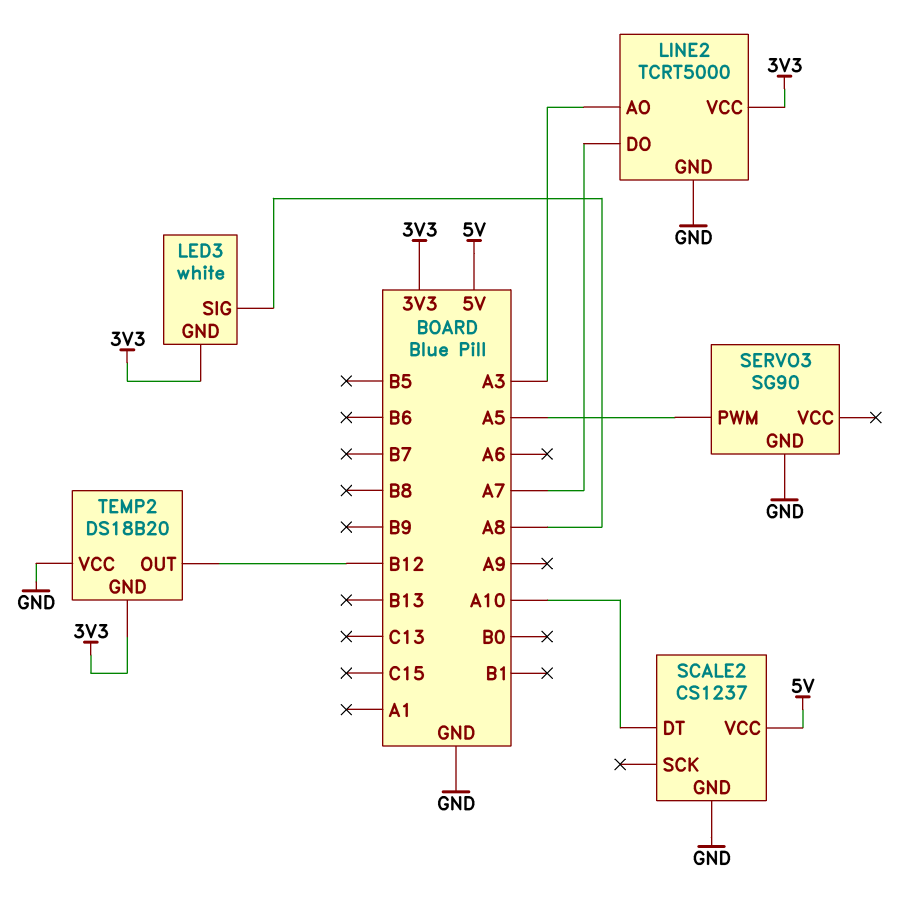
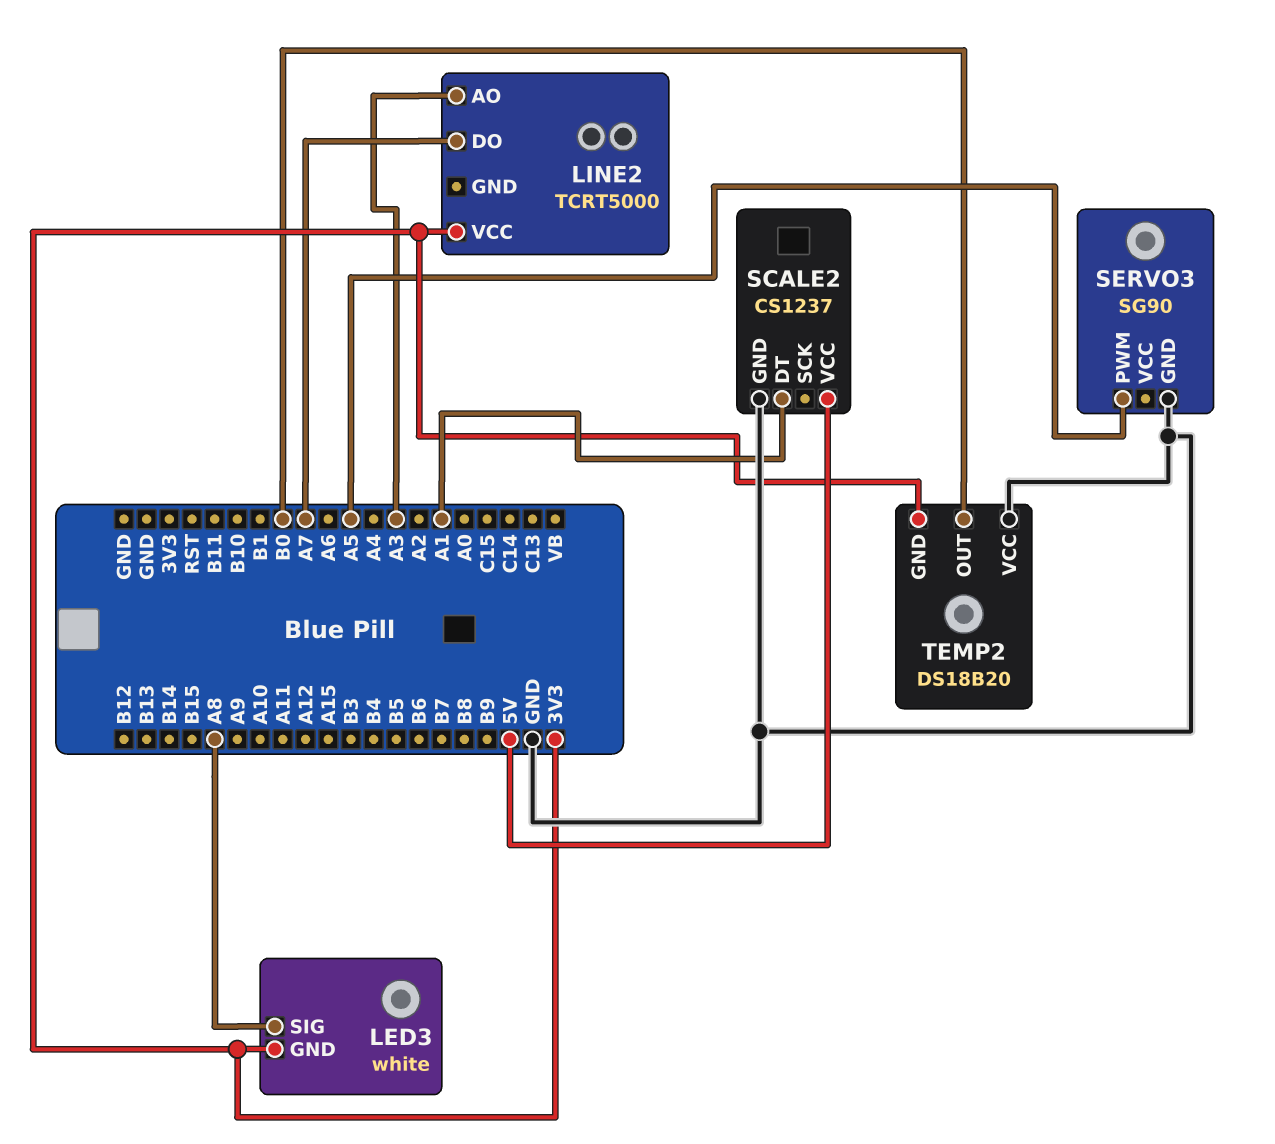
LINE2 pin GND: GND -> none
SCALE2 pin DT: A10 -> A1
TEMP2 pin OUT: B12 -> B0

